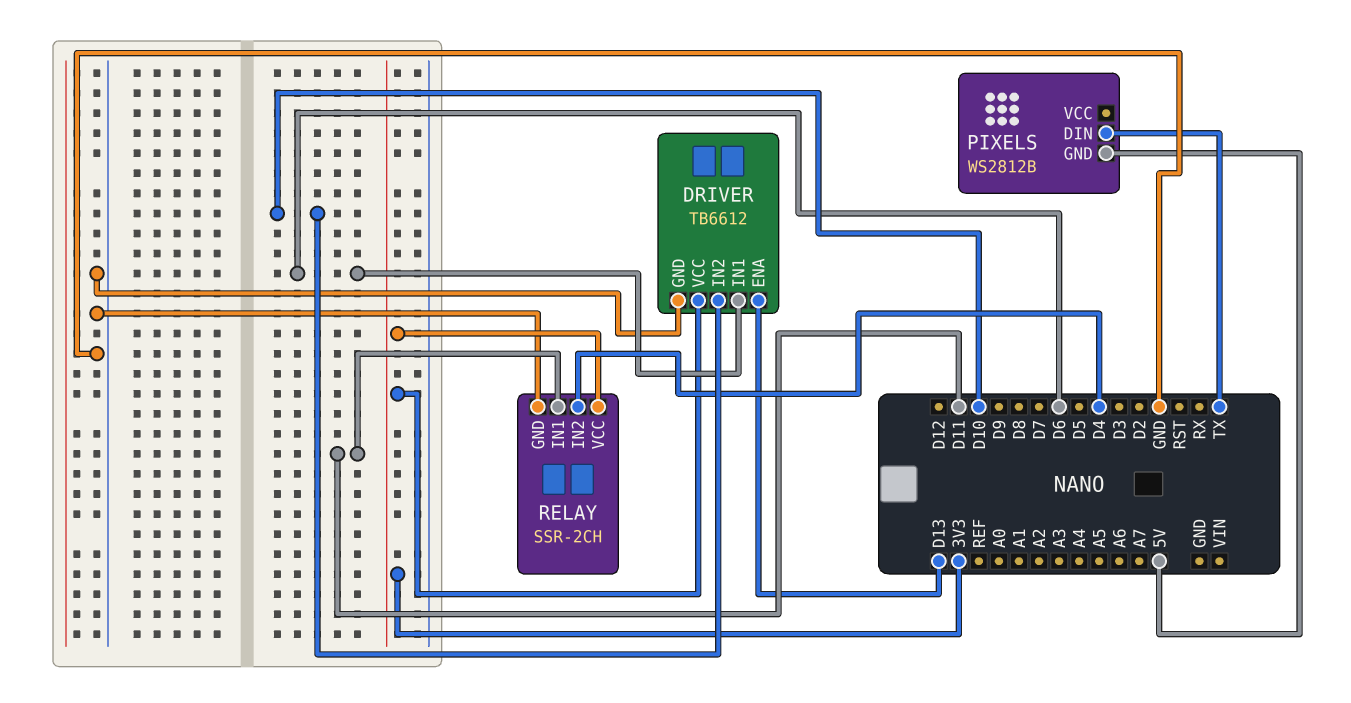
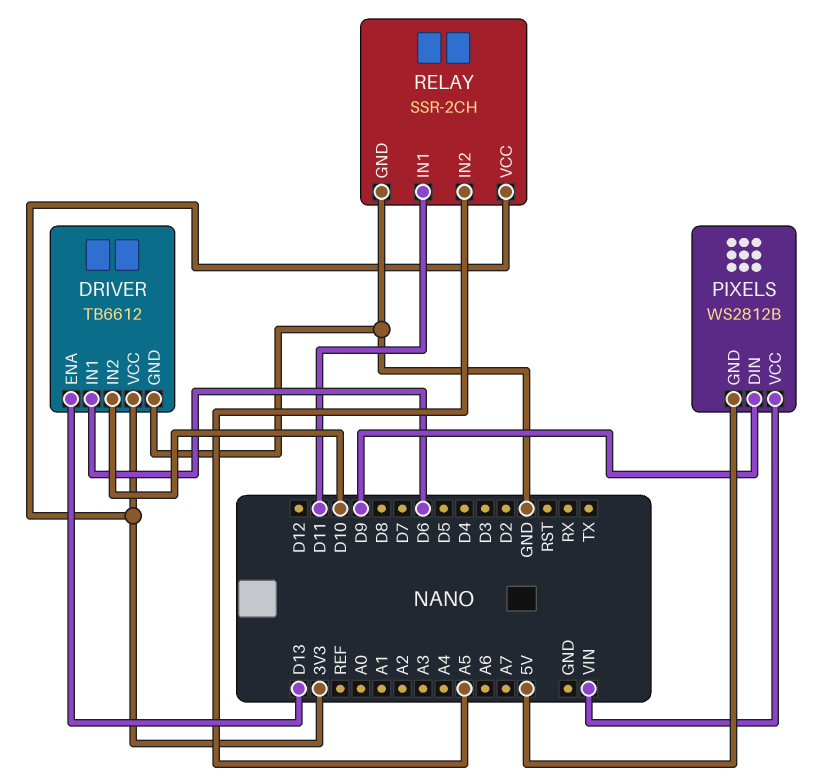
PIXELS pin DIN: TX -> D9
PIXELS pin VCC: none -> VIN
RELAY pin IN2: D4 -> A5

